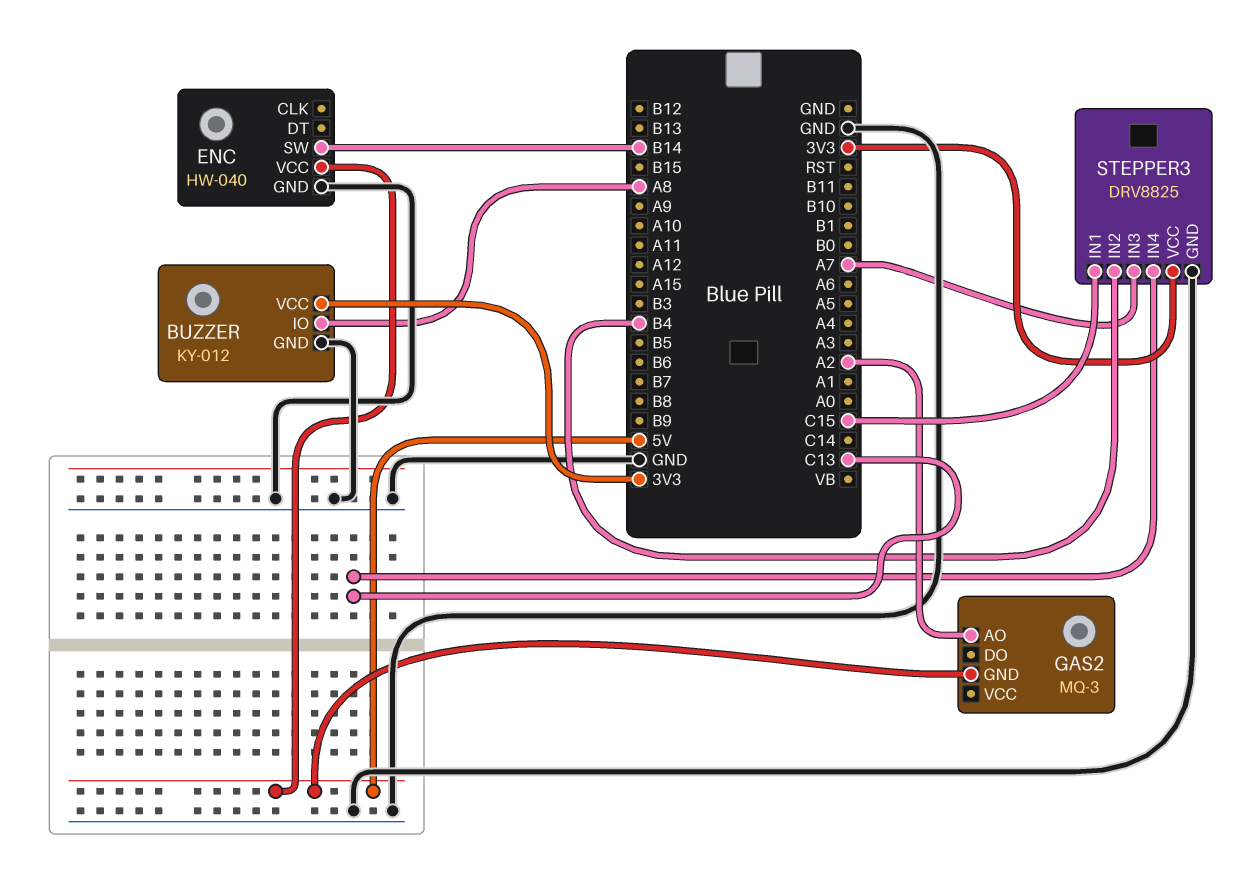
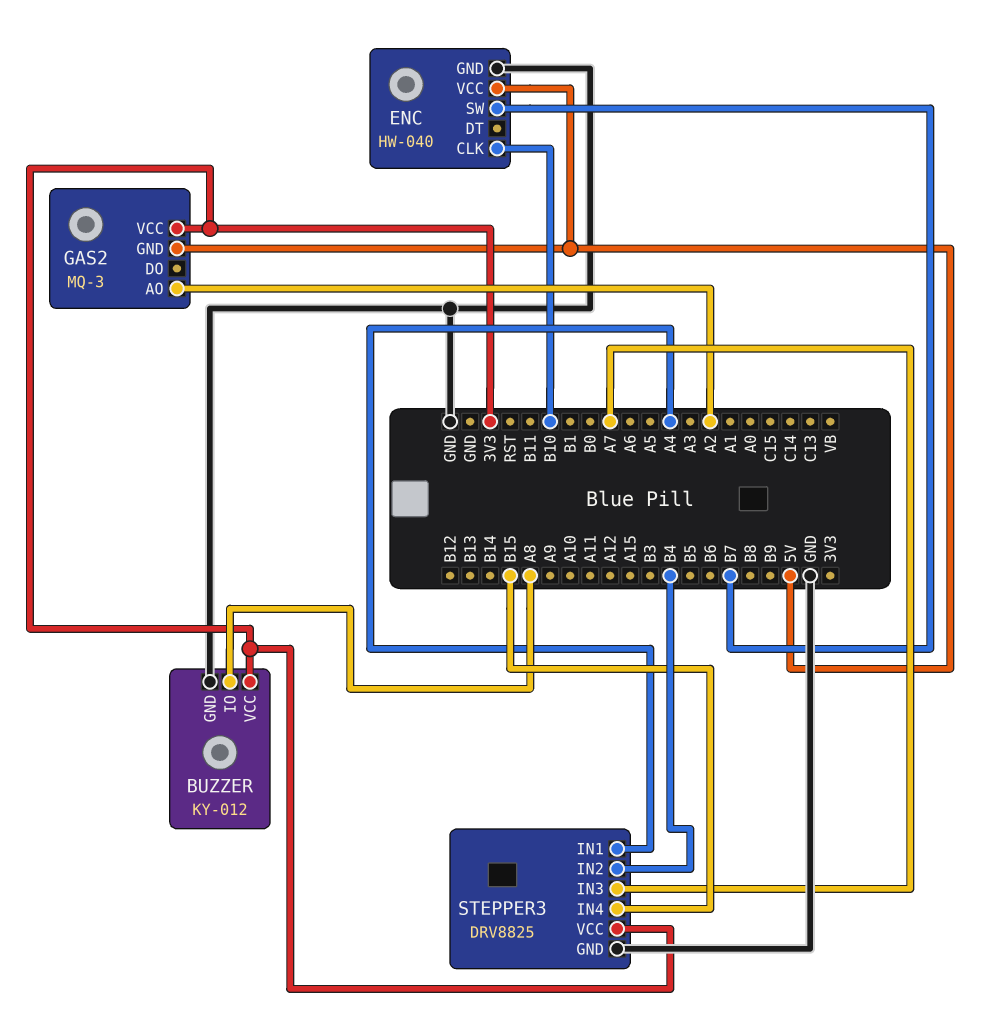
ENC pin CLK: none -> B10
ENC pin SW: B14 -> B7
GAS2 pin VCC: none -> 3V3
STEPPER3 pin IN1: C15 -> A4
STEPPER3 pin IN4: C13 -> B15

